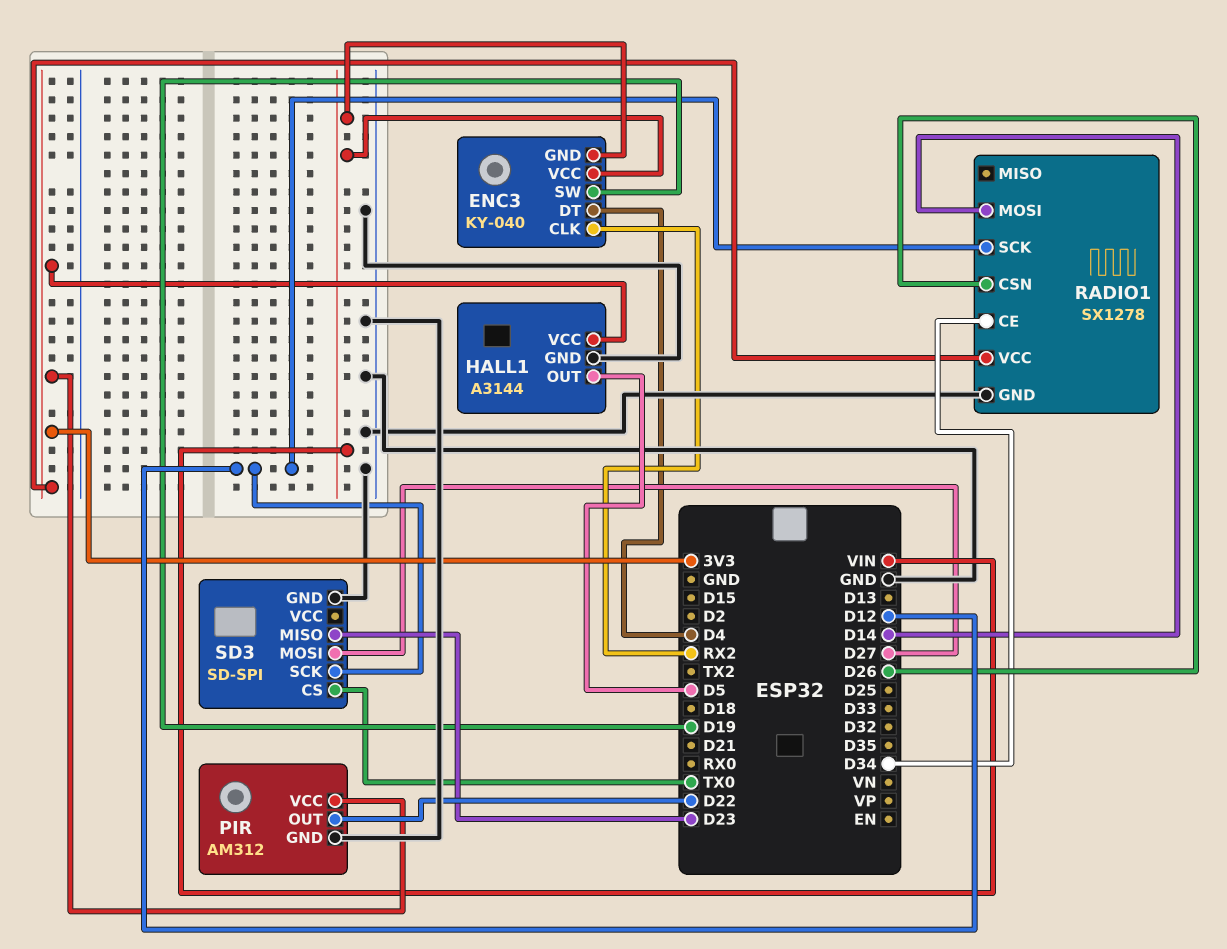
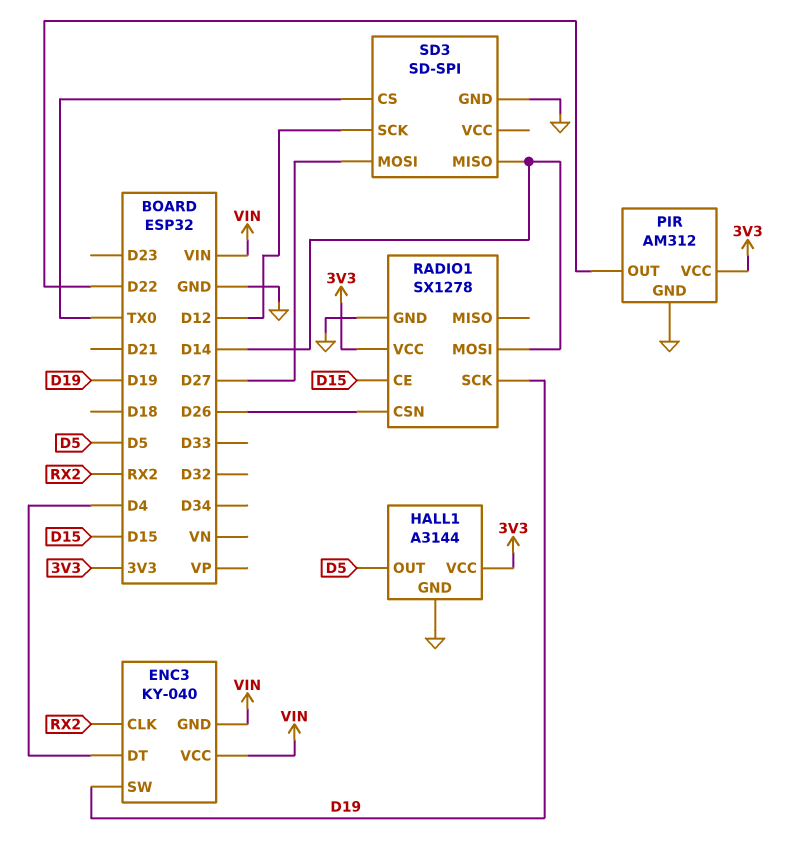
RADIO1 pin CE: D34 -> D15
RADIO1 pin SCK: D12 -> D19
SD3 pin MISO: D23 -> D14

